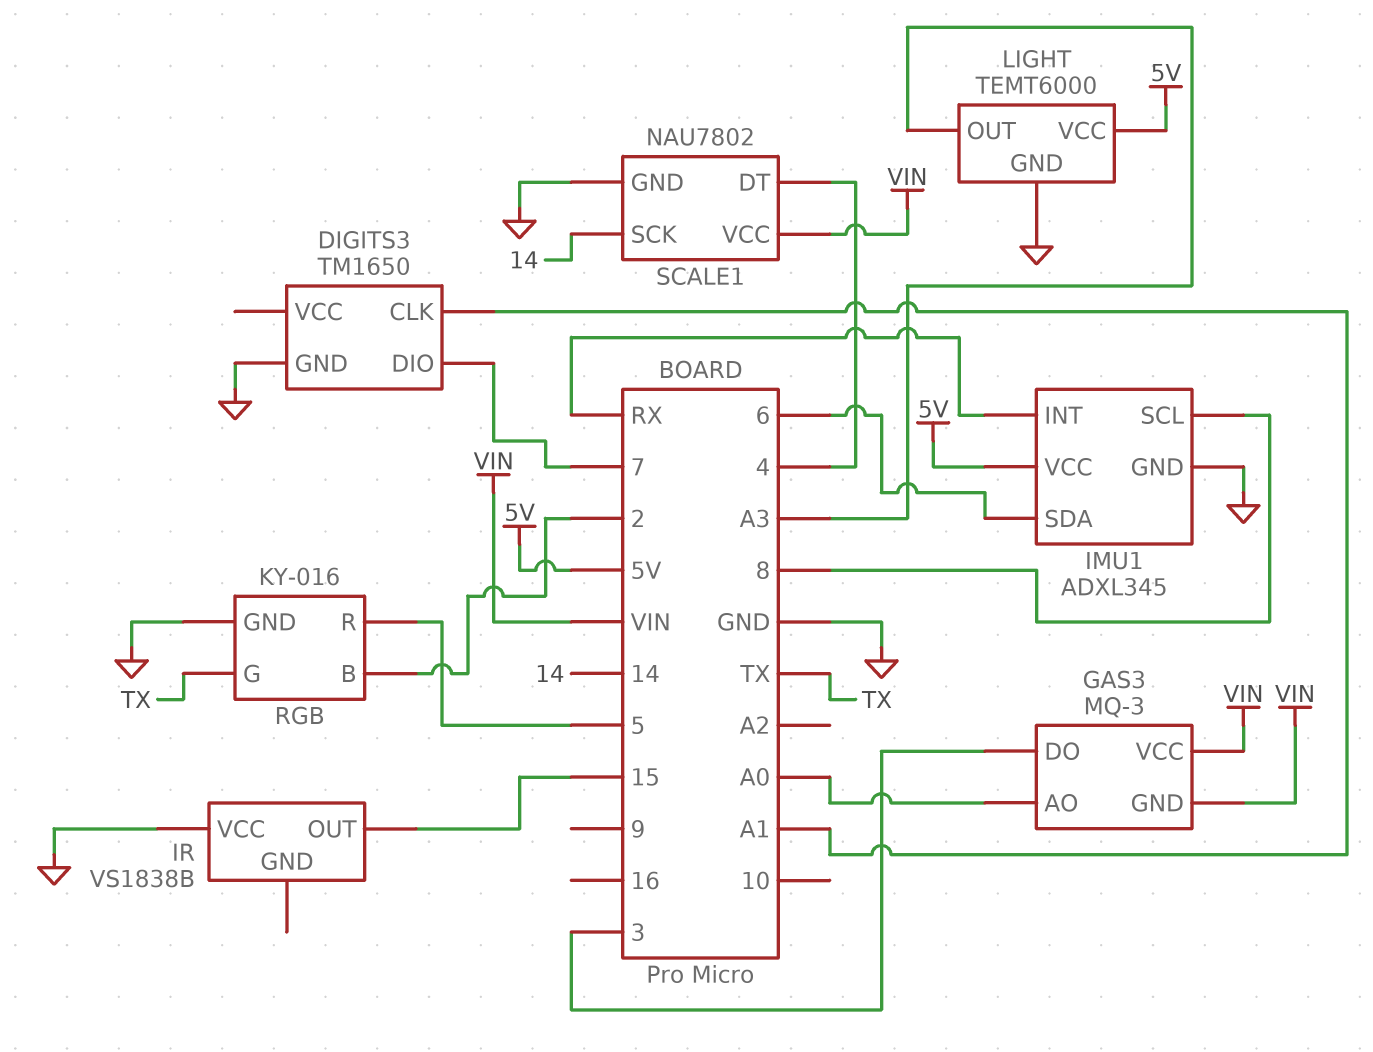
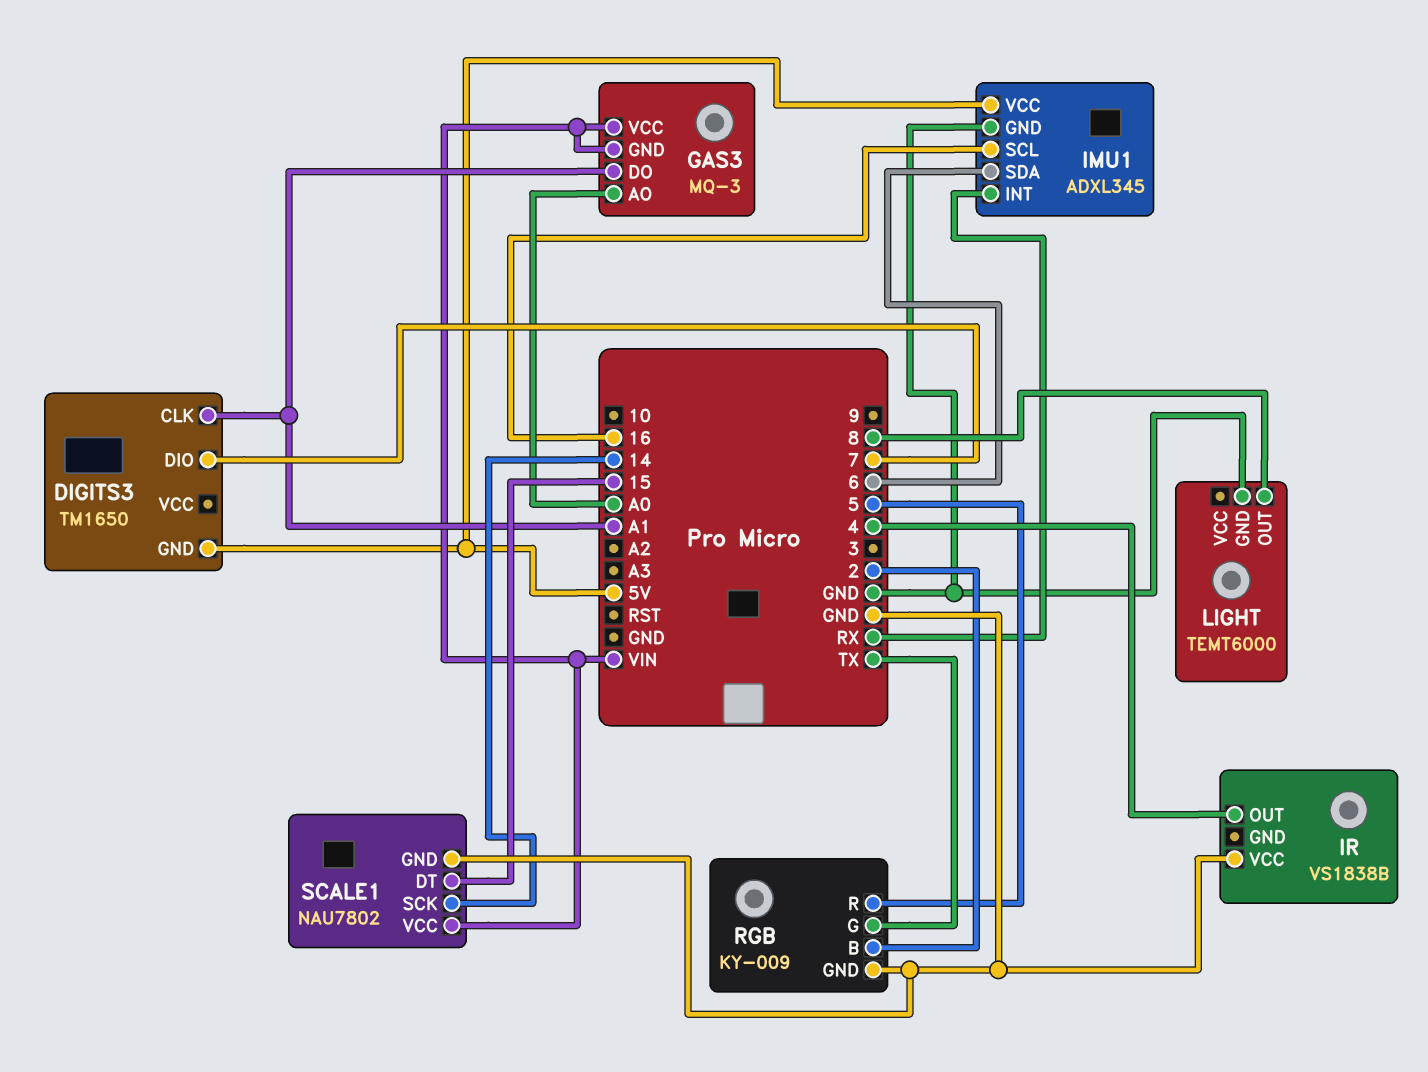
DIGITS3 pin GND: GND -> 5V
GAS3 pin DO: 3 -> A1
IMU1 pin SCL: 8 -> 16
IR pin OUT: 15 -> 4
LIGHT pin OUT: A3 -> 8
LIGHT pin VCC: 5V -> none
RGB: KY-016 -> KY-009
SCALE1 pin DT: 4 -> 15

